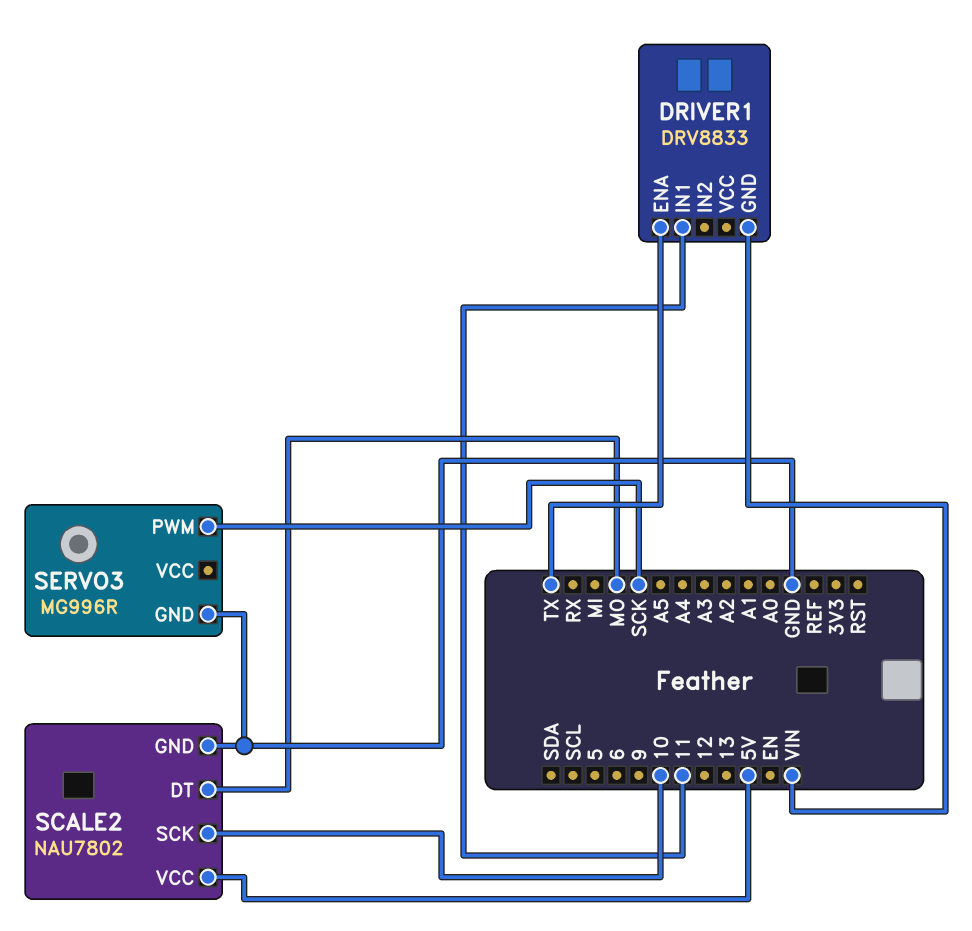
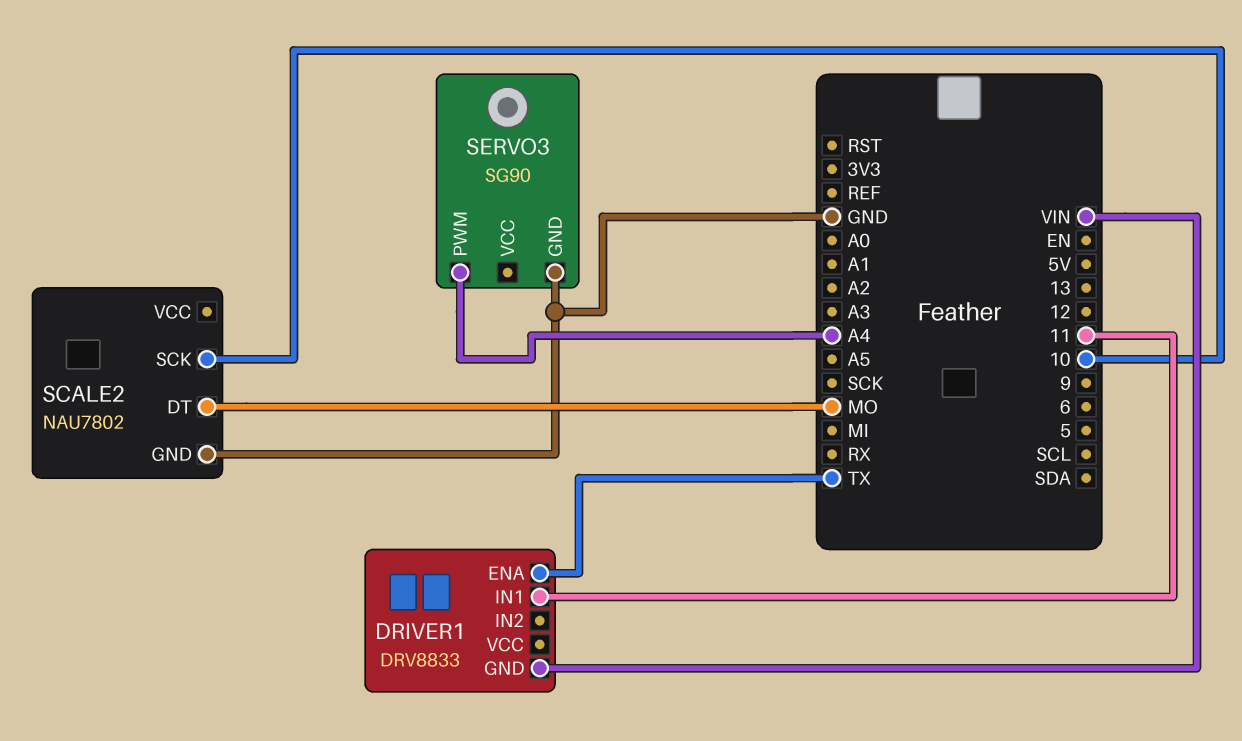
SCALE2 pin VCC: 5V -> none
SERVO3: MG996R -> SG90
SERVO3 pin PWM: SCK -> A4

